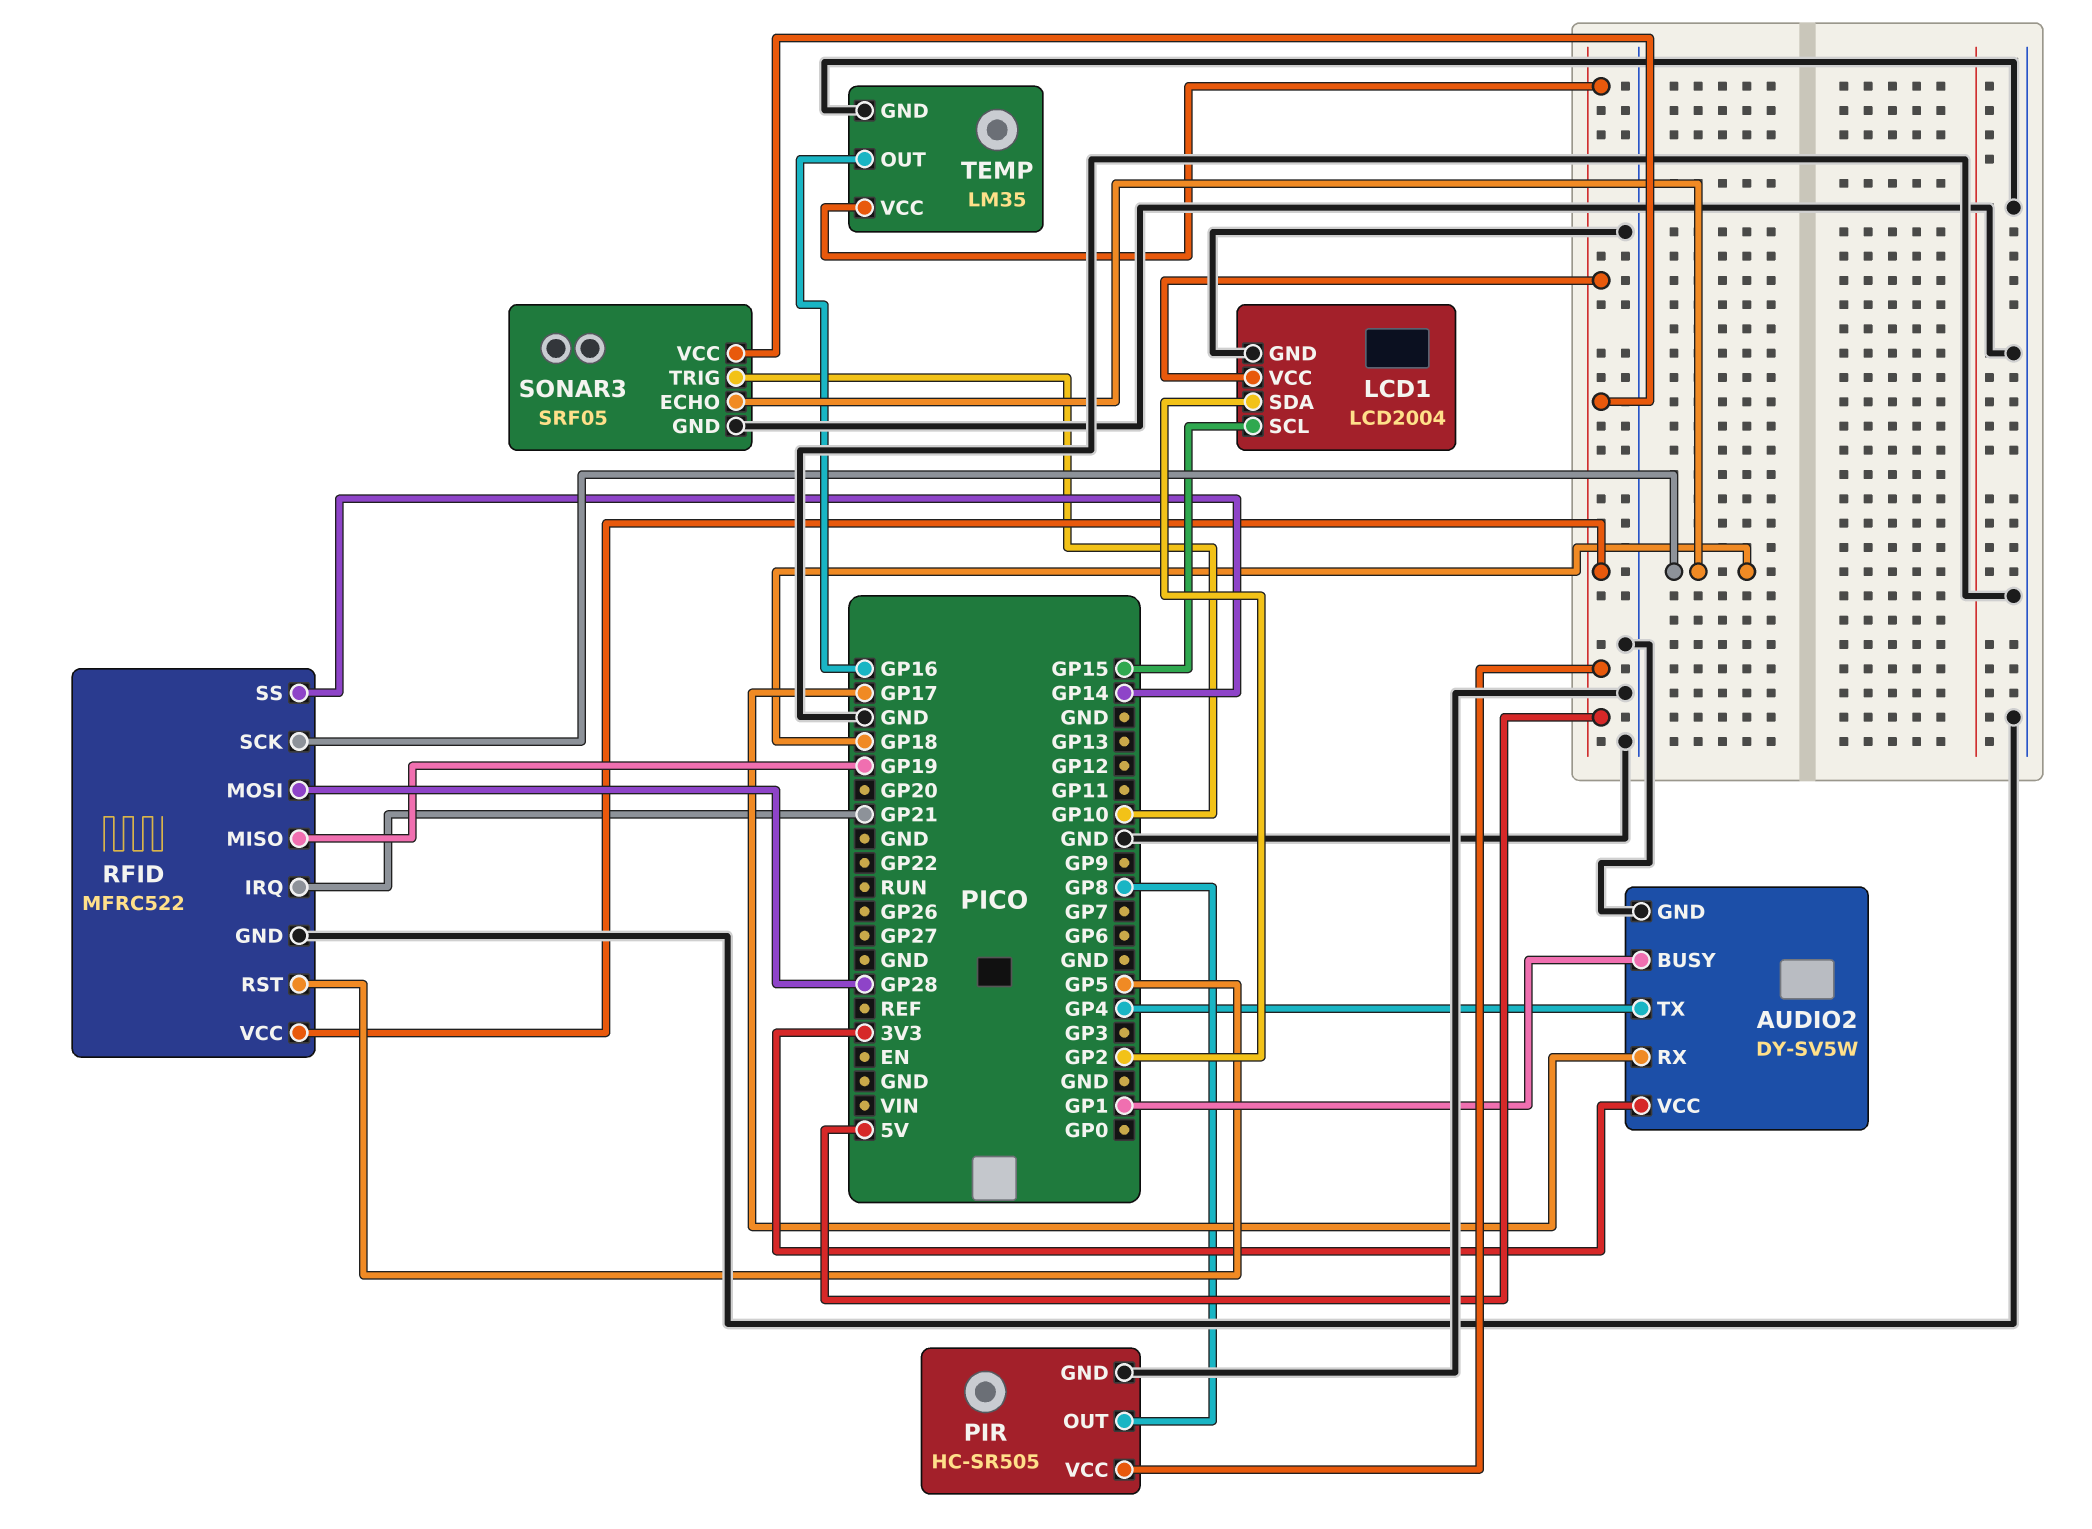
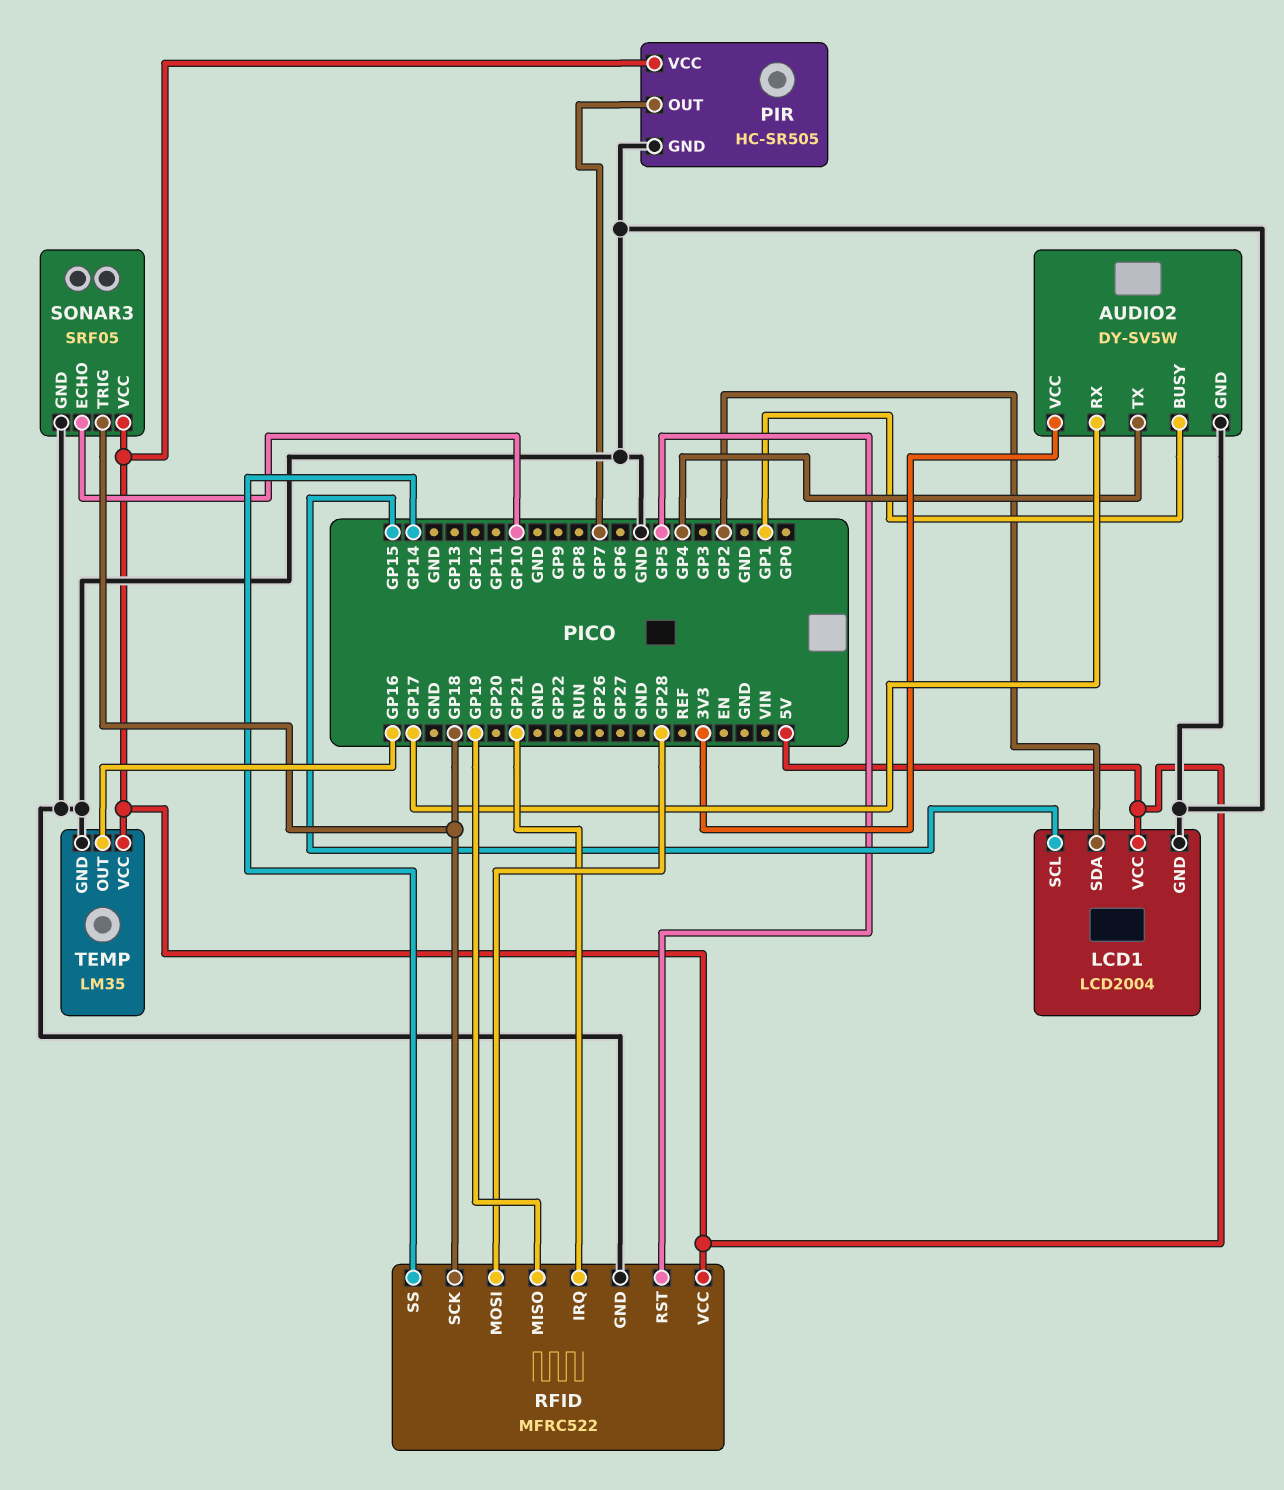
PIR pin OUT: GP8 -> GP7
SONAR3 pin ECHO: GP18 -> GP10
SONAR3 pin TRIG: GP10 -> GP18

